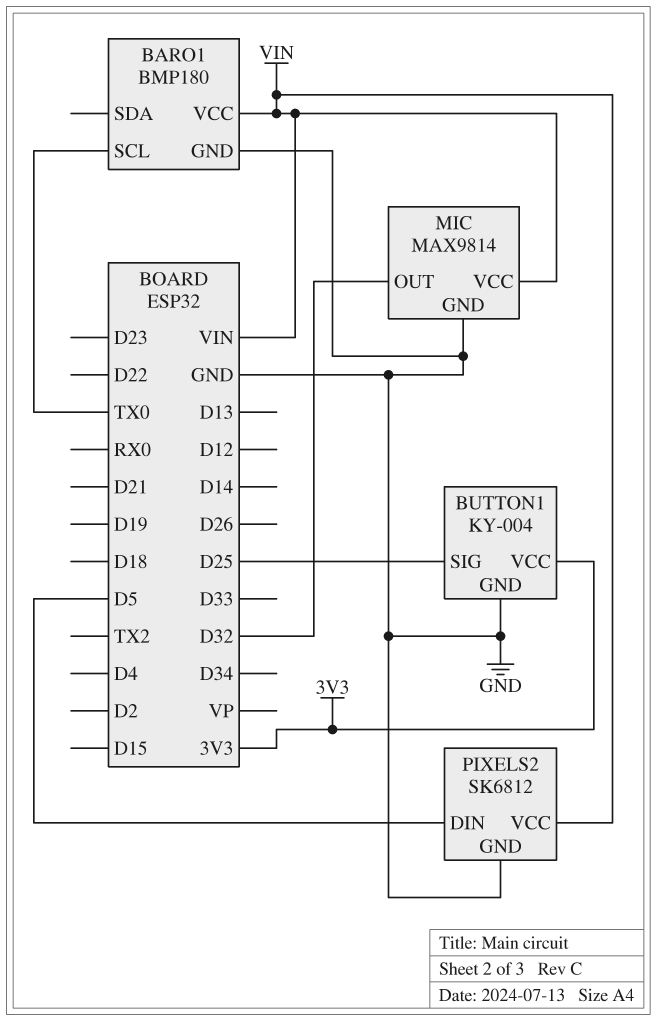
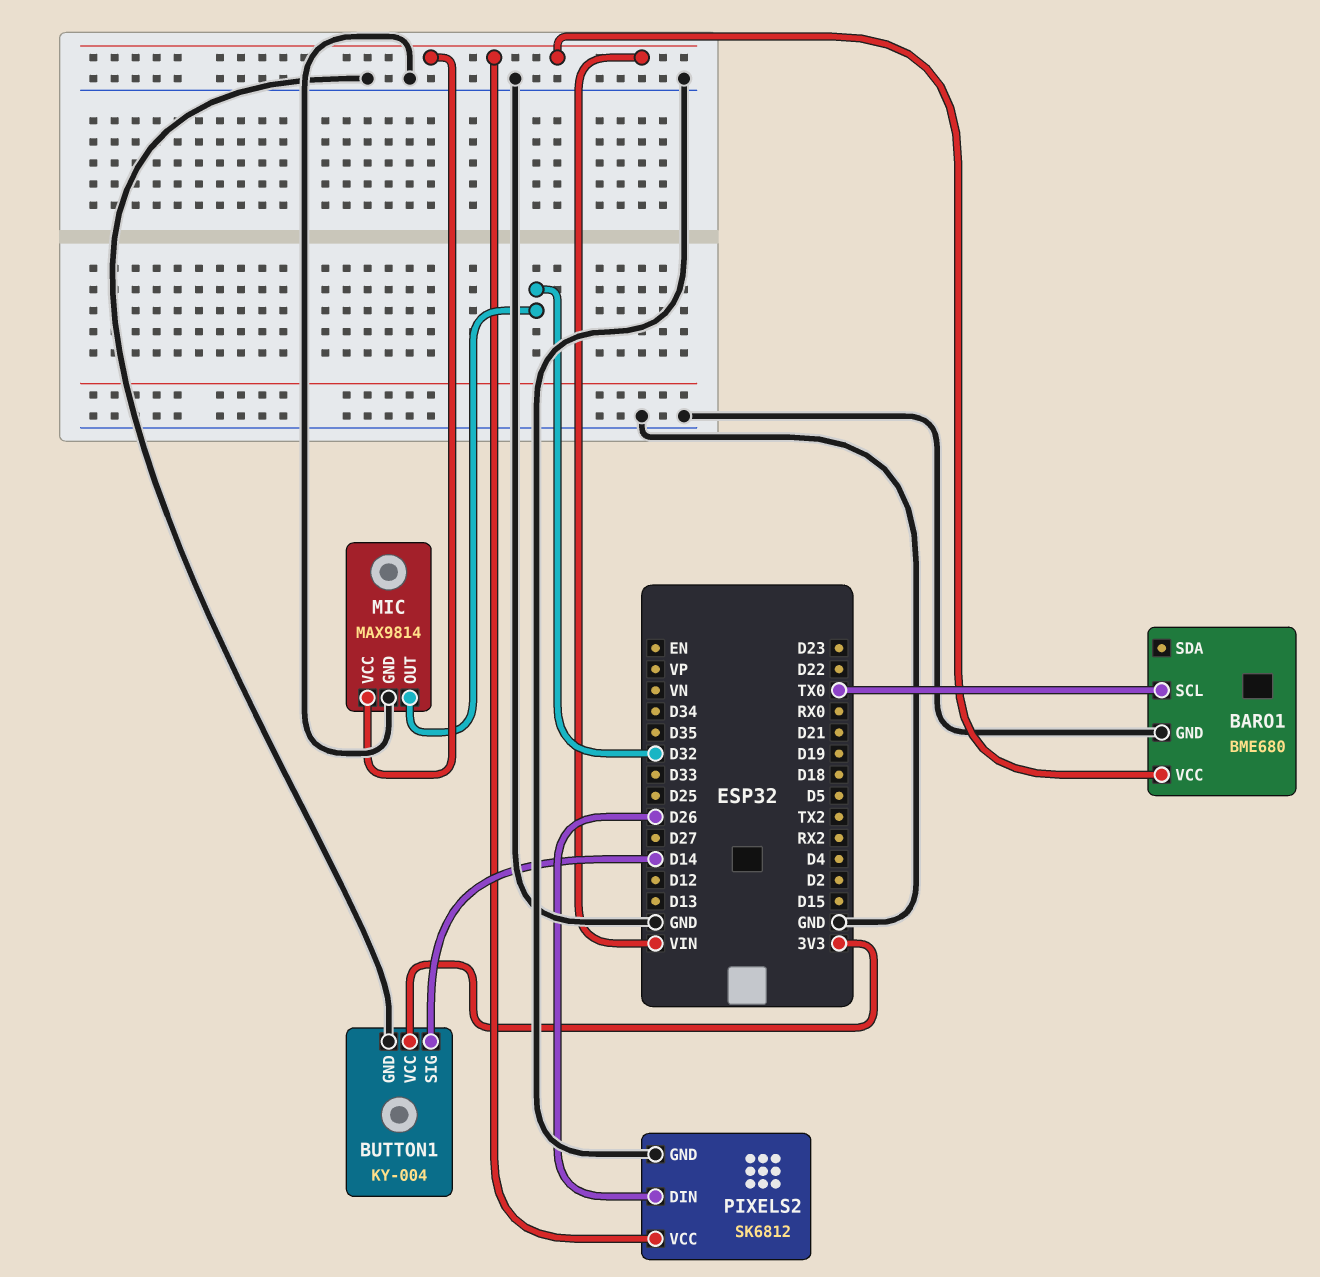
BARO1: BMP180 -> BME680
BUTTON1 pin SIG: D25 -> D14
PIXELS2 pin DIN: D5 -> D26

